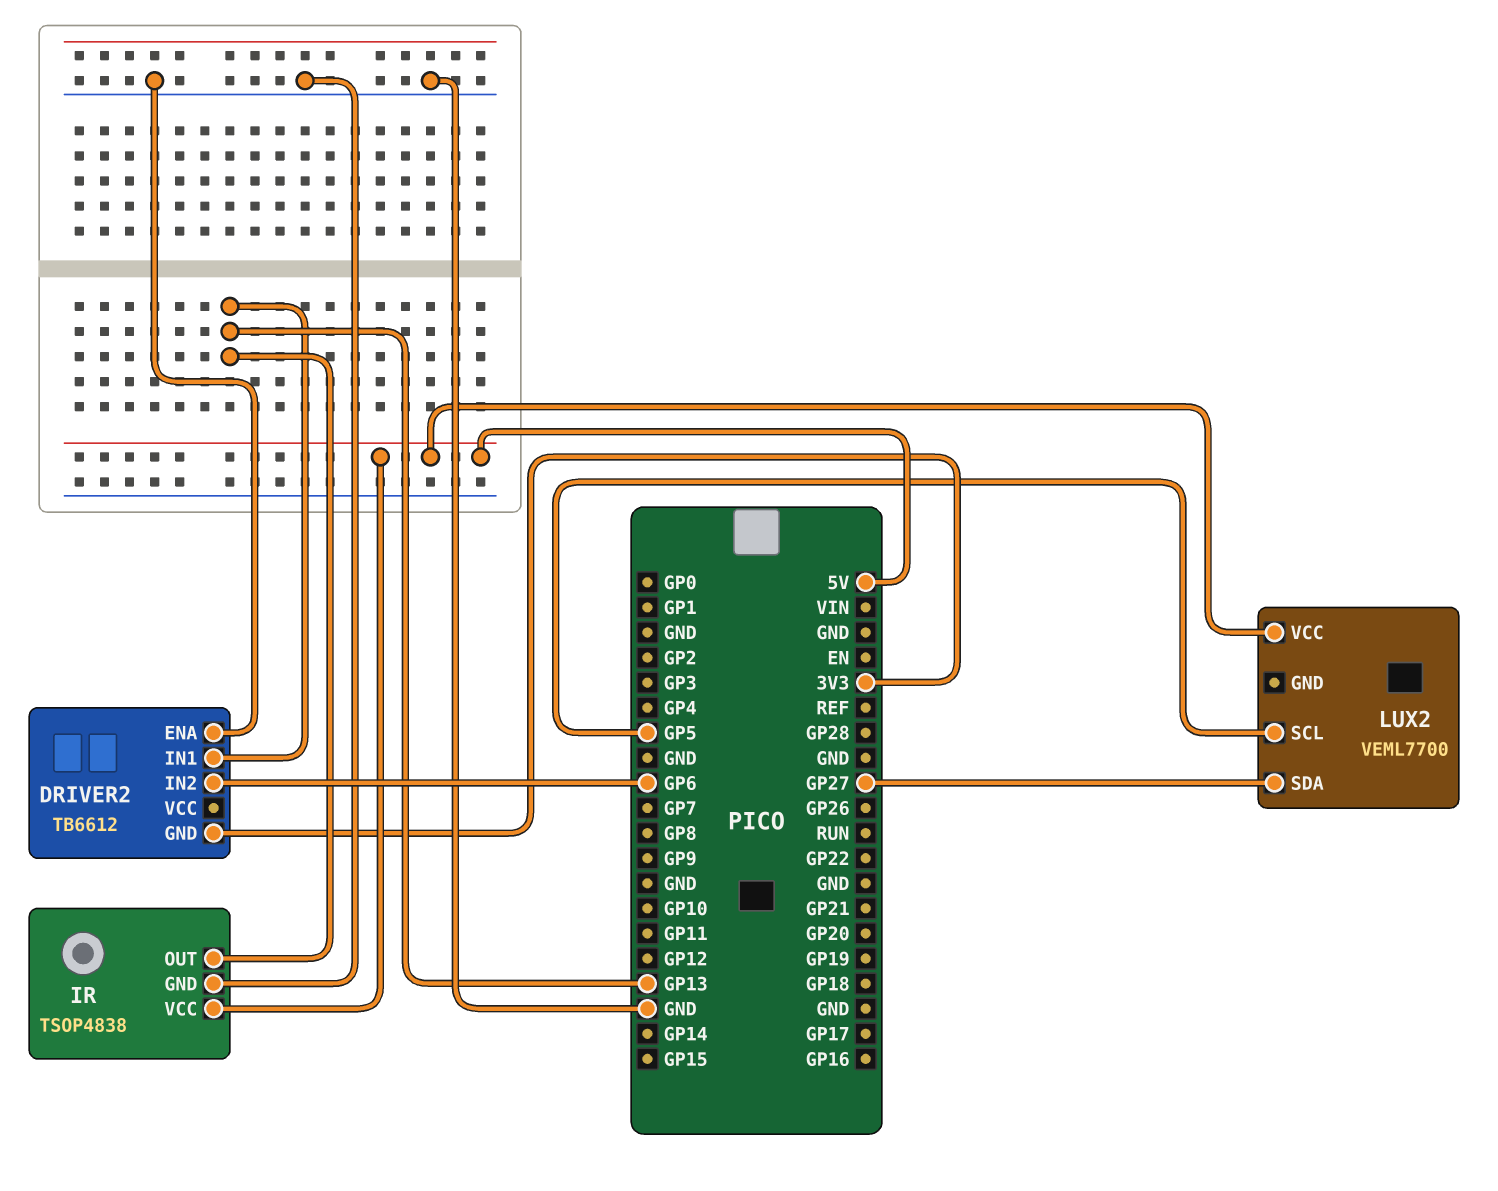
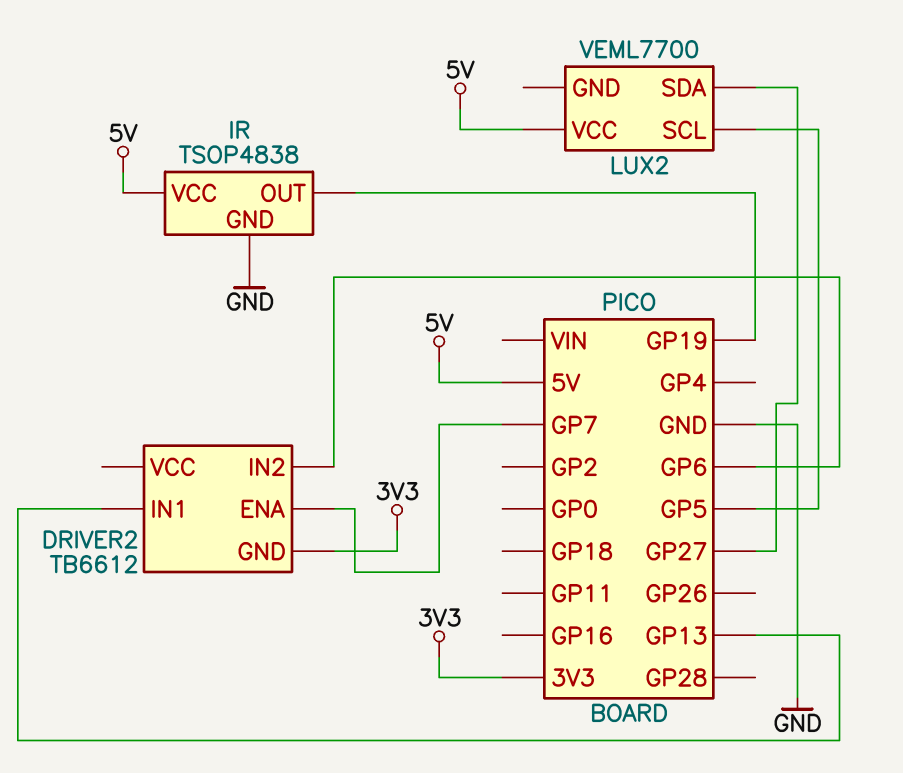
DRIVER2 pin ENA: GND -> GP7
IR pin OUT: GP13 -> GP19

